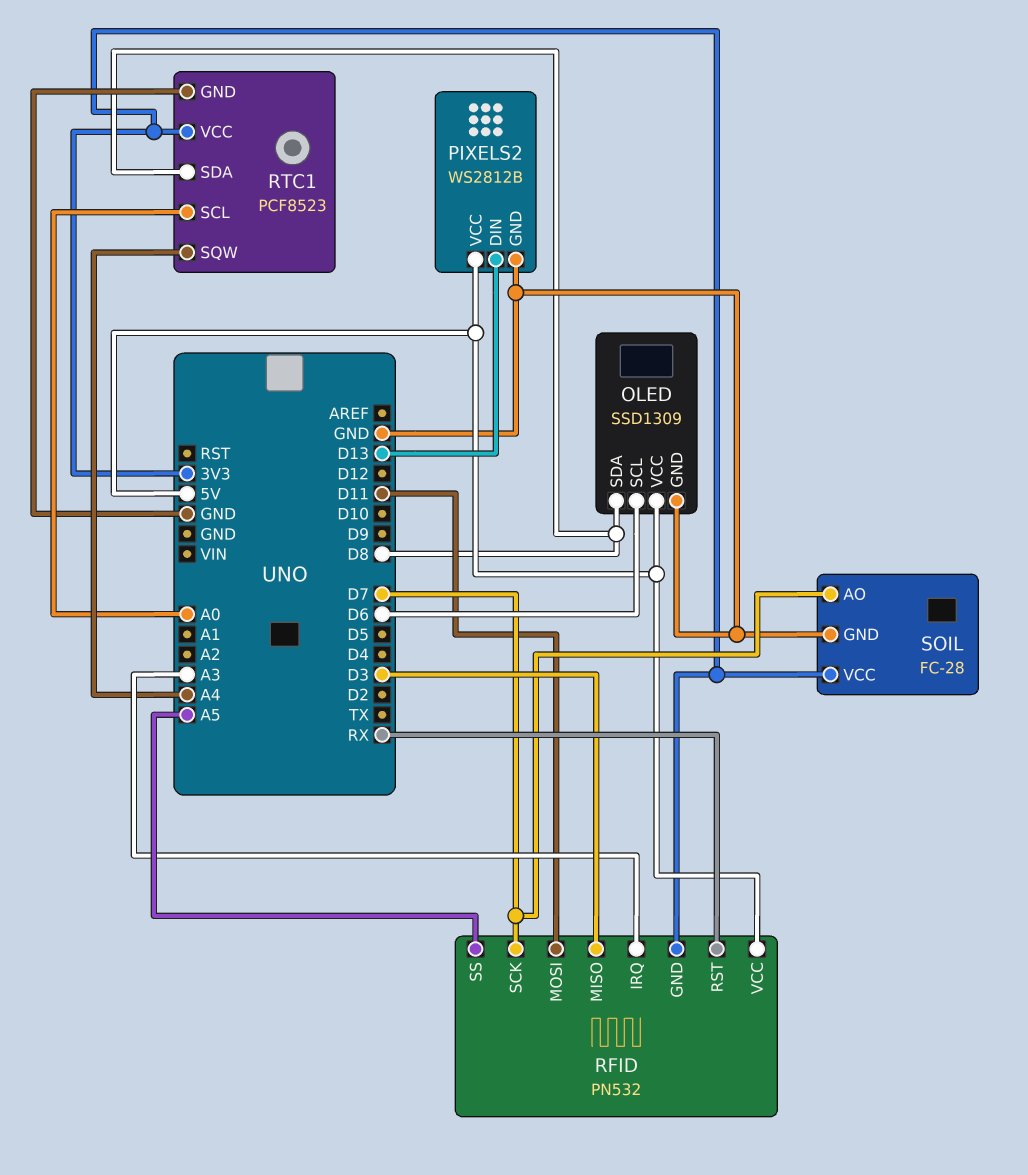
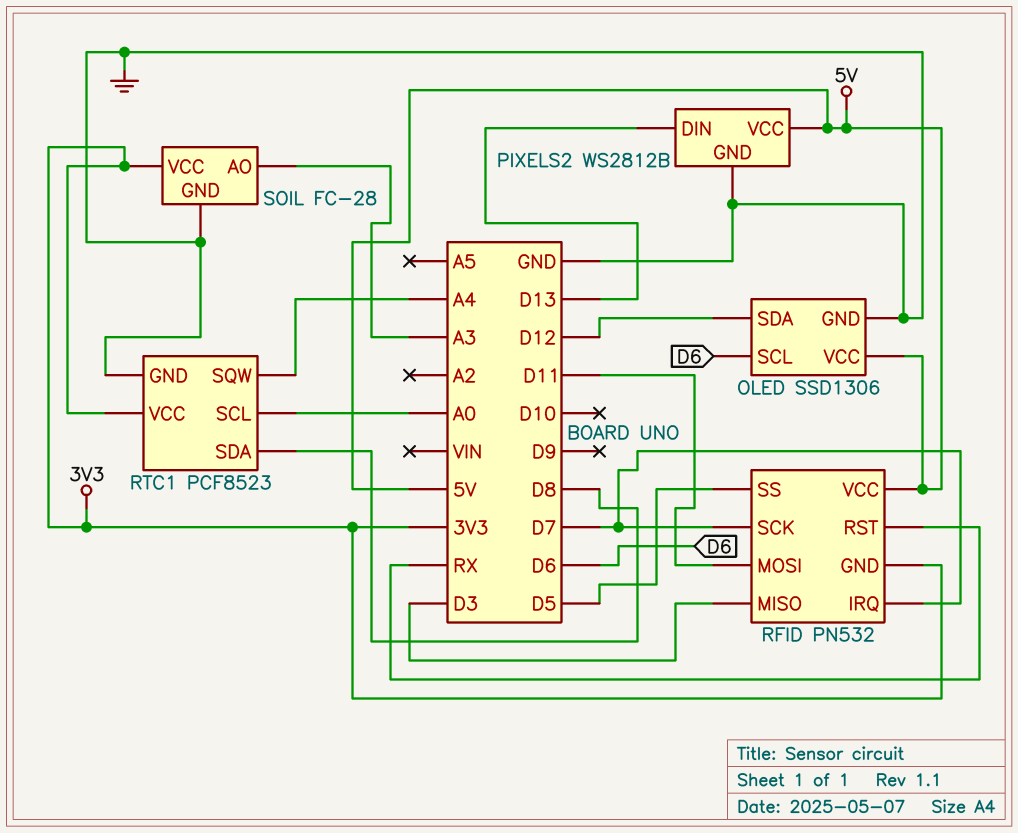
OLED: SSD1309 -> SSD1306
OLED pin SDA: D8 -> D12
RFID pin IRQ: A3 -> D7
RFID pin SS: A5 -> D5
SOIL pin AO: D7 -> A3

